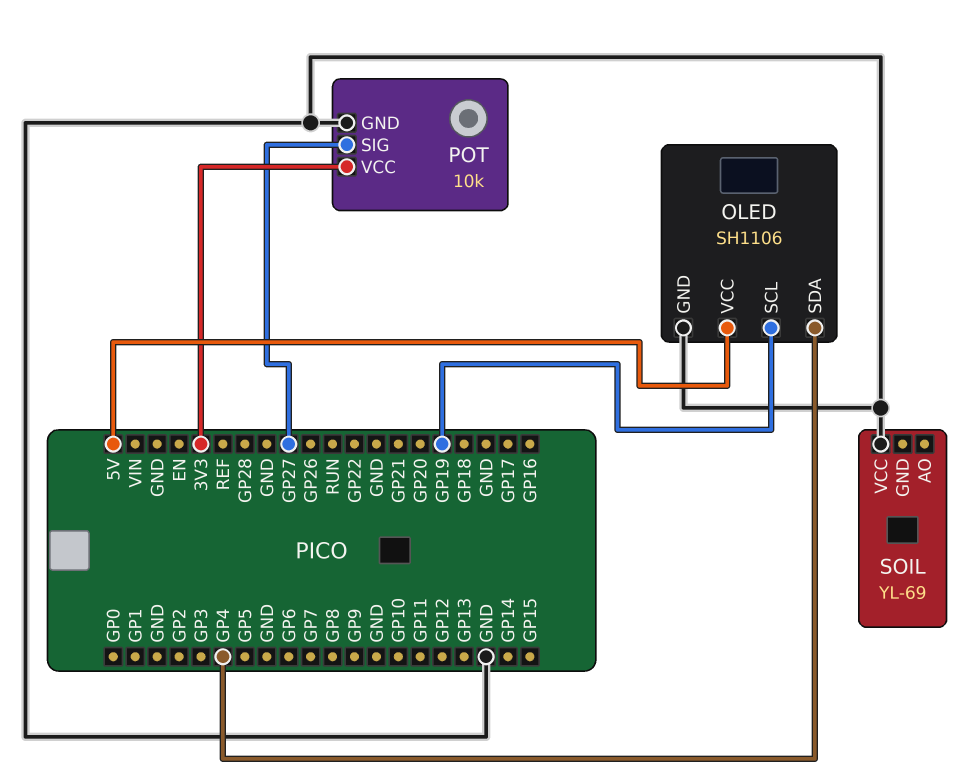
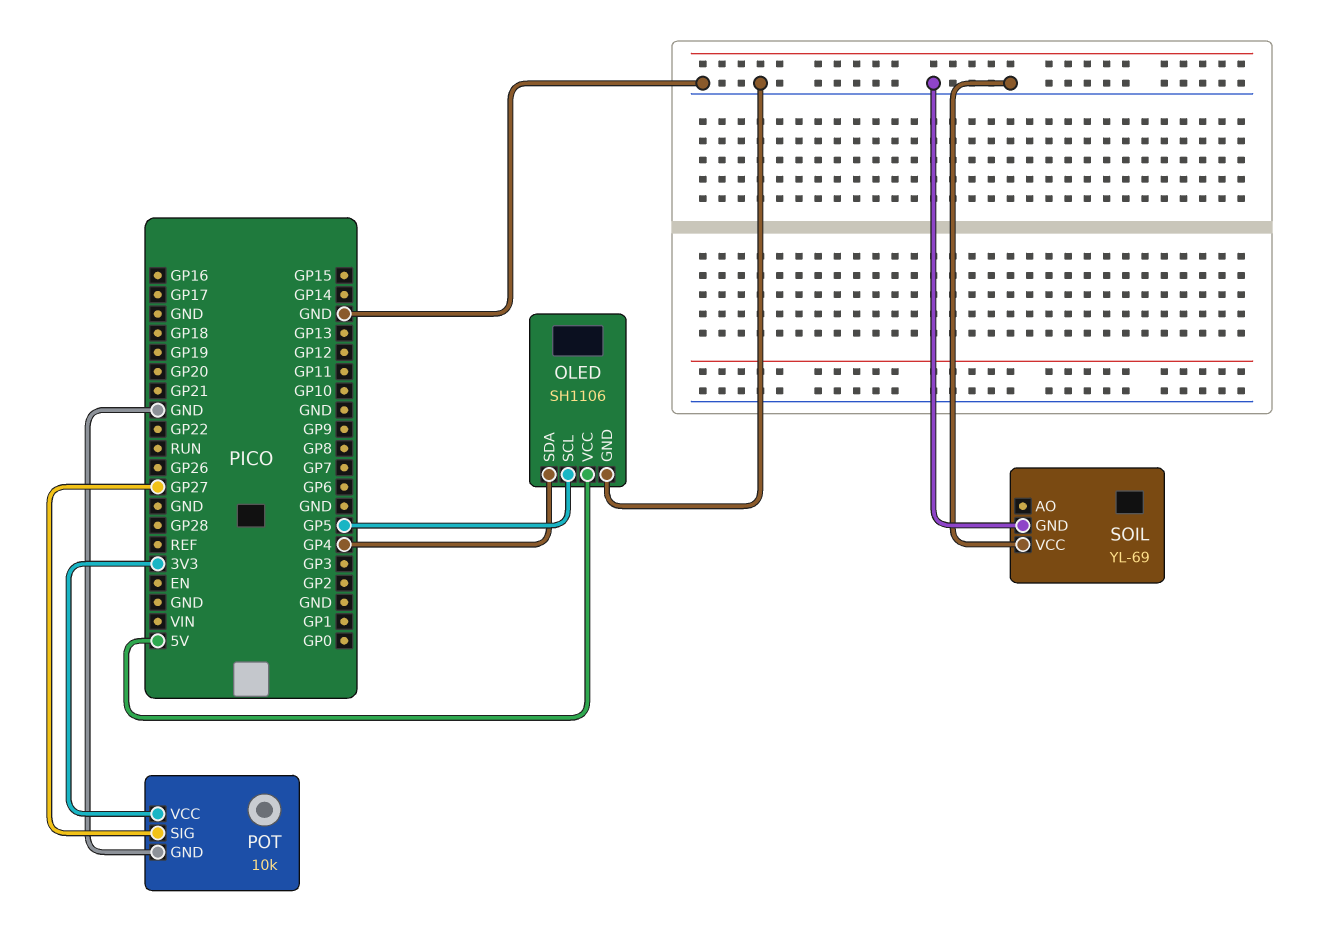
OLED pin SCL: GP19 -> GP5
SOIL pin GND: none -> GND

